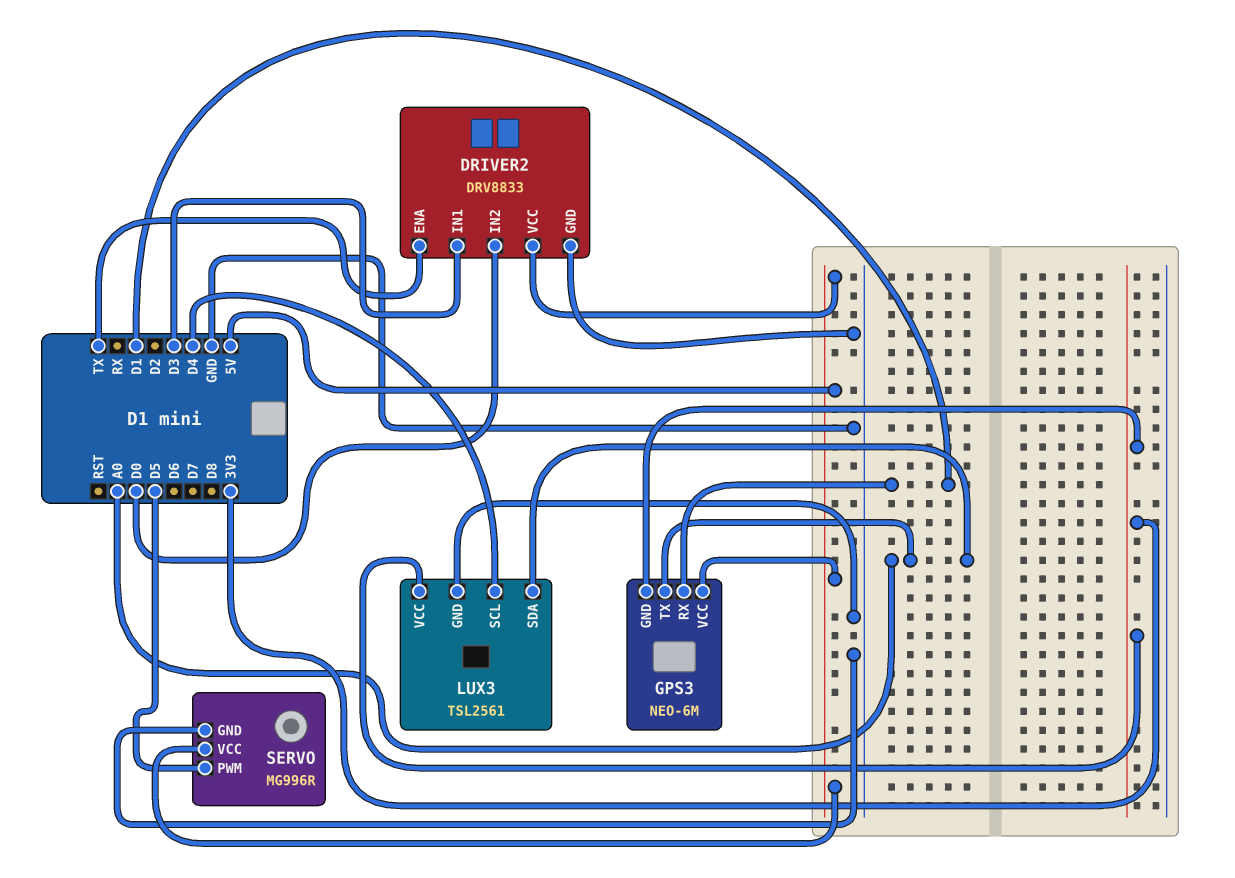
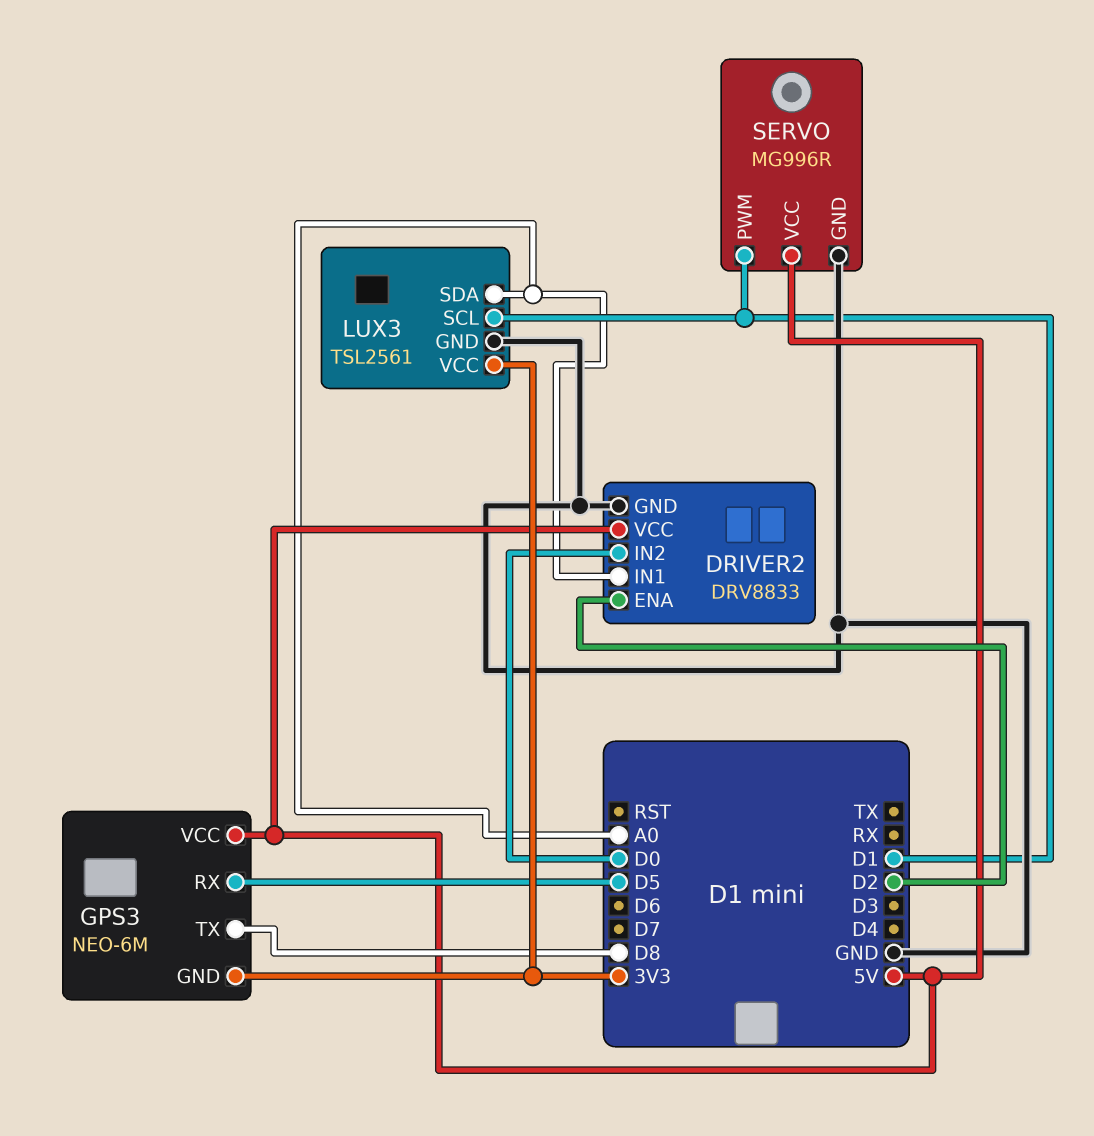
DRIVER2 pin ENA: TX -> D2
DRIVER2 pin IN1: D3 -> A0
GPS3 pin RX: D1 -> D5
GPS3 pin TX: A0 -> D8
LUX3 pin SCL: D4 -> D1
SERVO pin PWM: D5 -> D1

